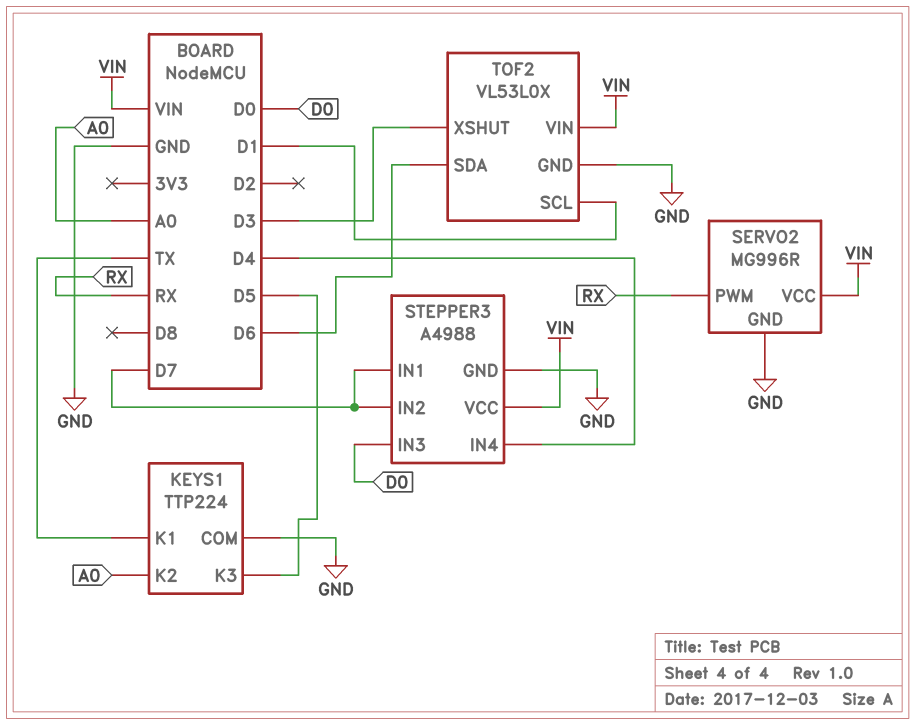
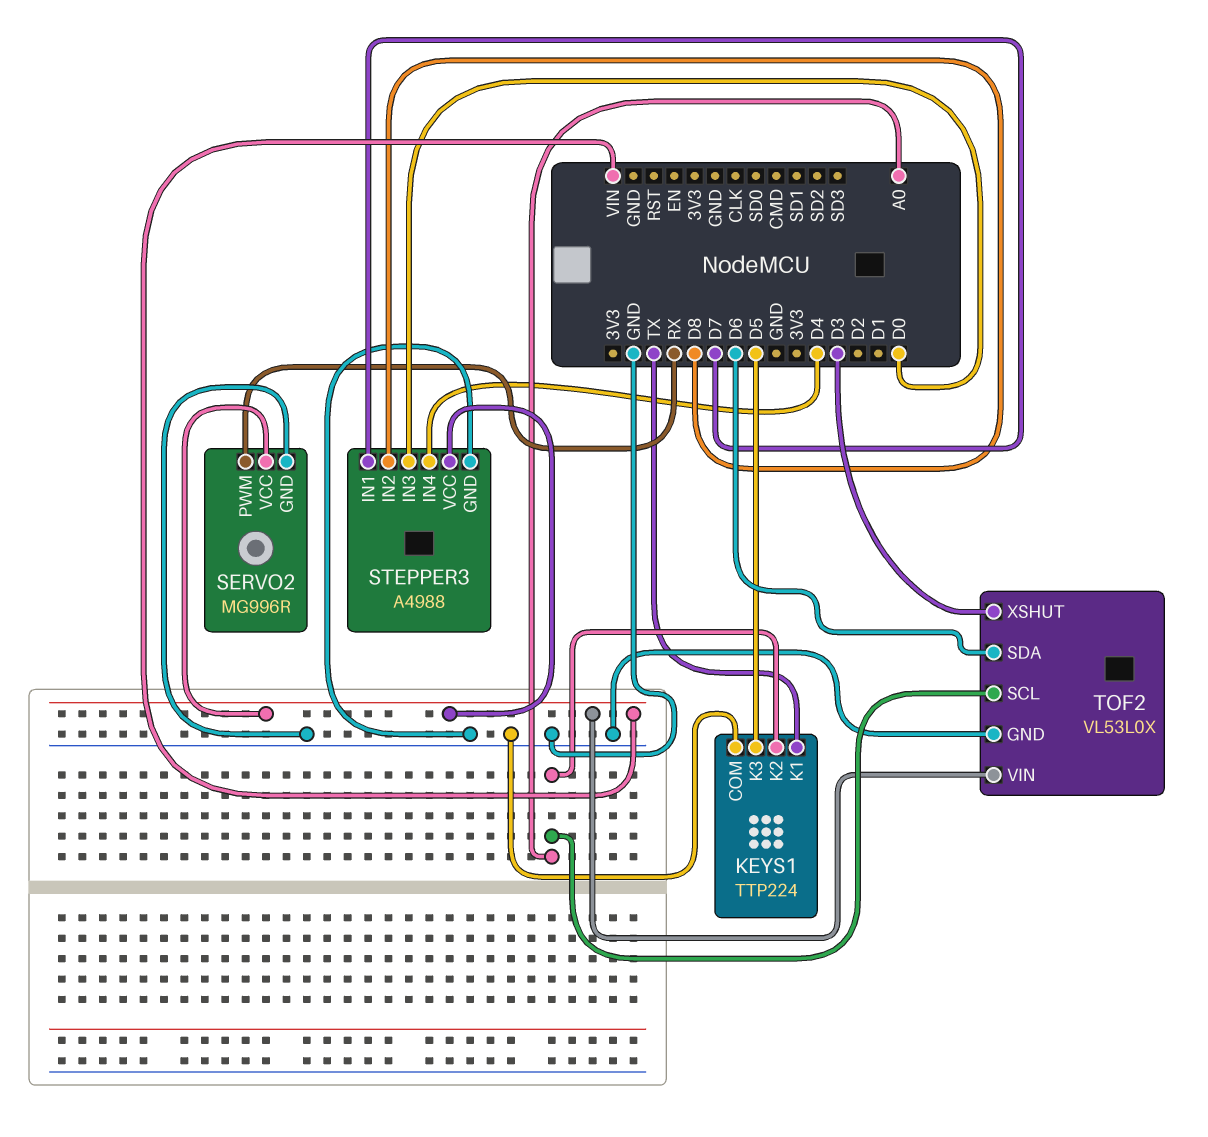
STEPPER3 pin IN2: D7 -> D8
TOF2 pin SCL: D1 -> A0

